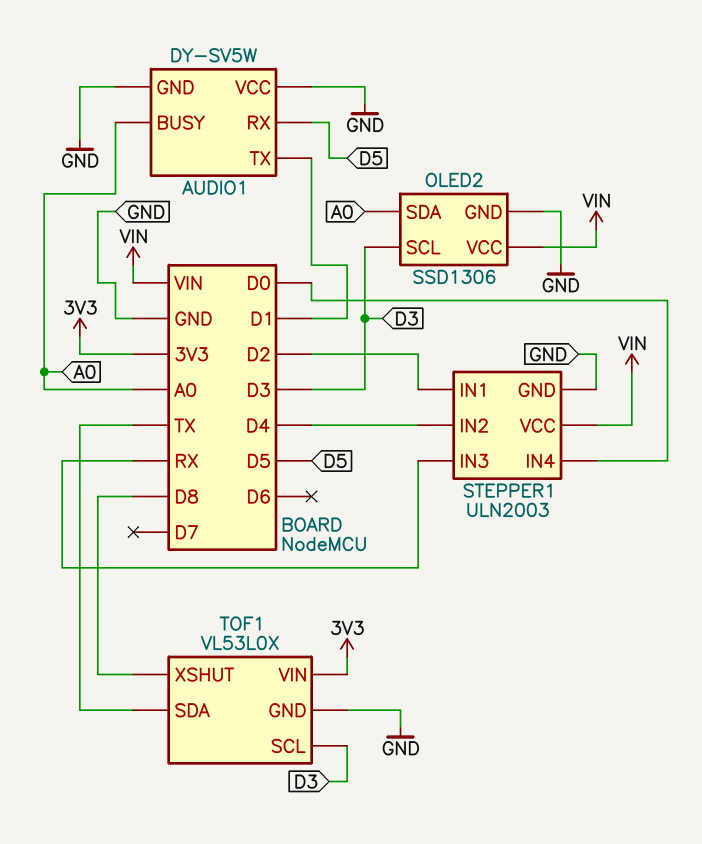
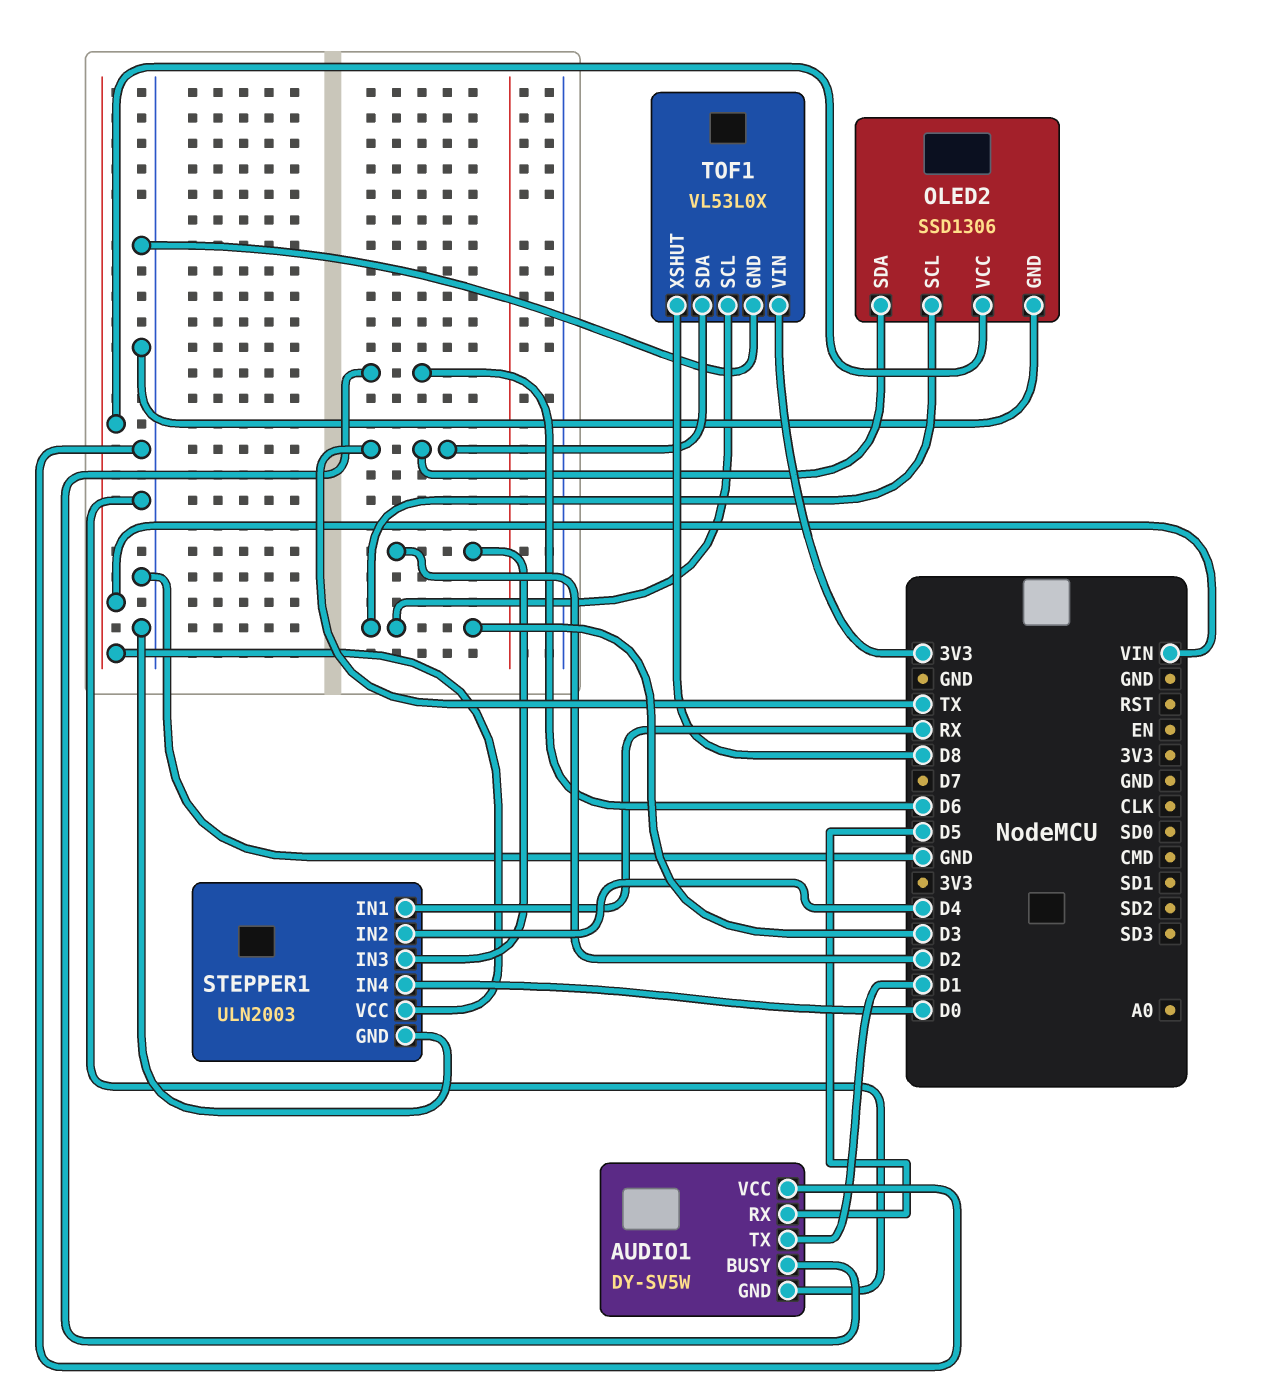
AUDIO1 pin BUSY: A0 -> D6
OLED2 pin SDA: A0 -> TX
STEPPER1 pin IN1: D2 -> RX
STEPPER1 pin IN3: RX -> D2

